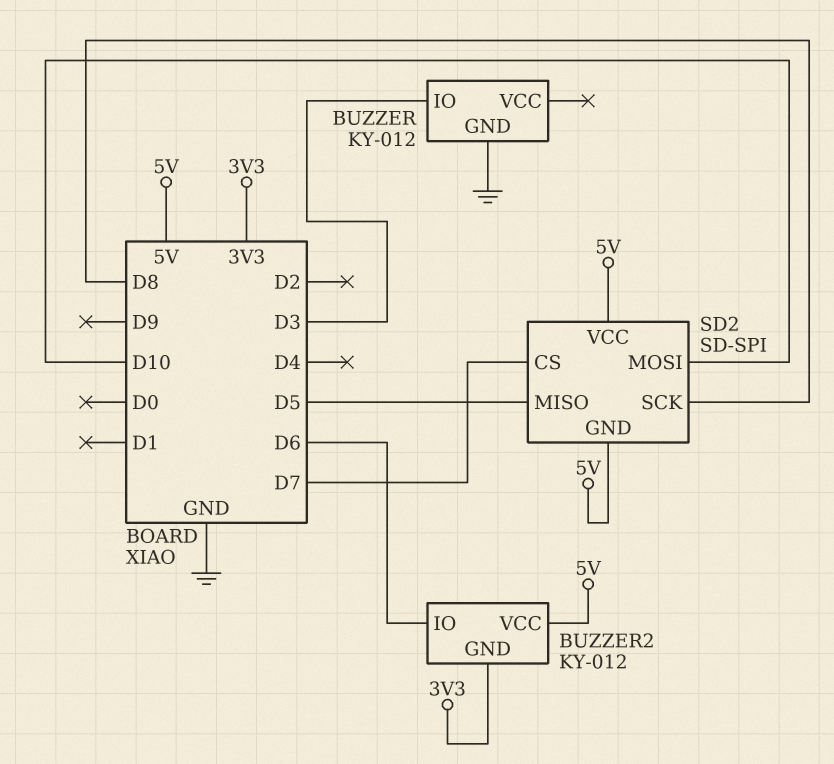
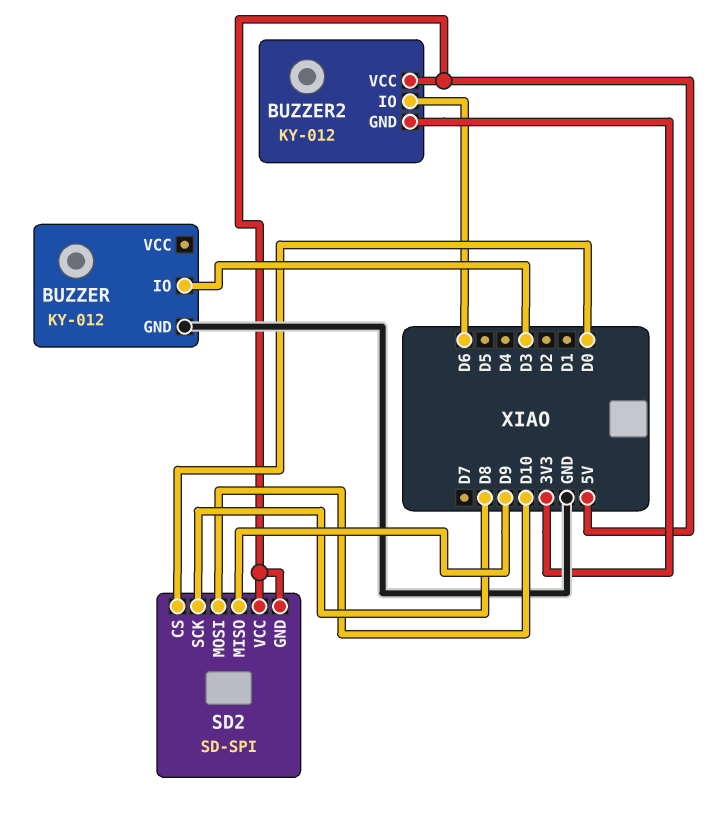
SD2 pin CS: D7 -> D0
SD2 pin MISO: D5 -> D9

